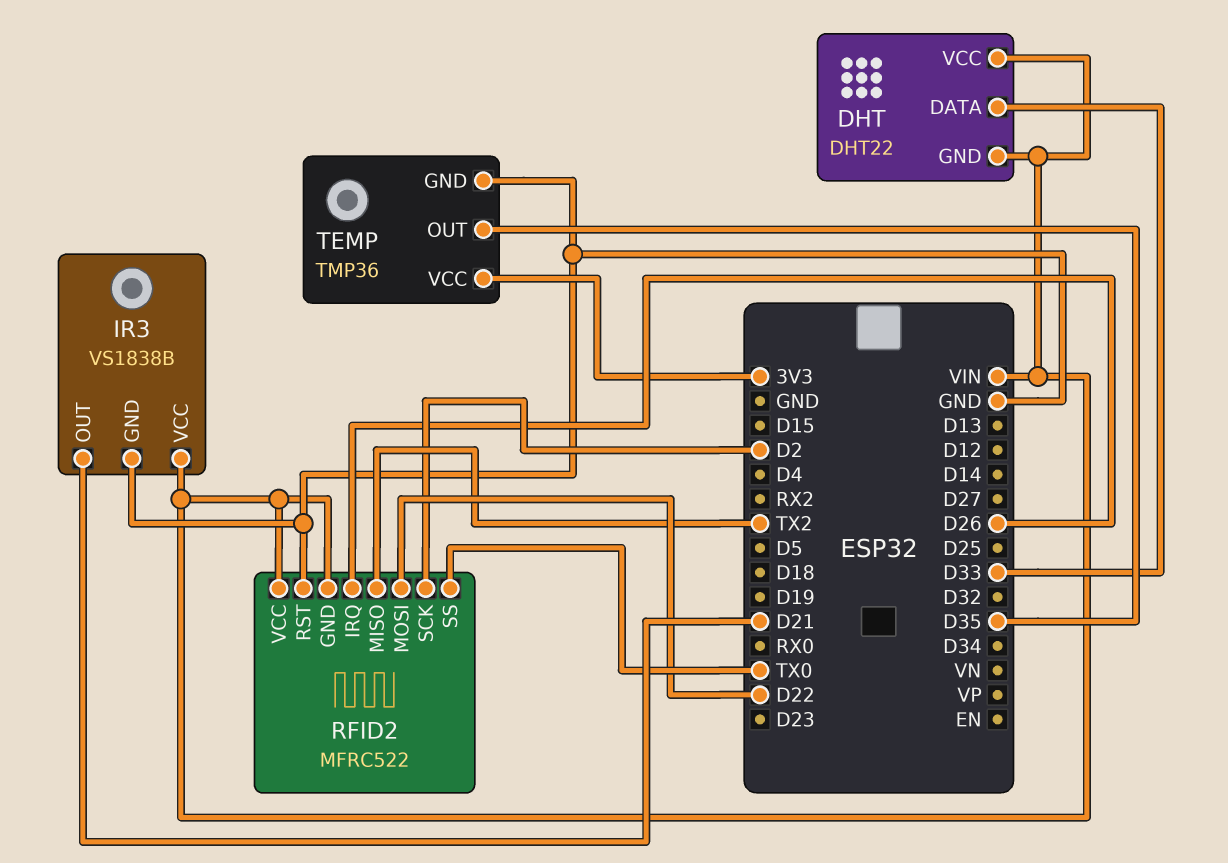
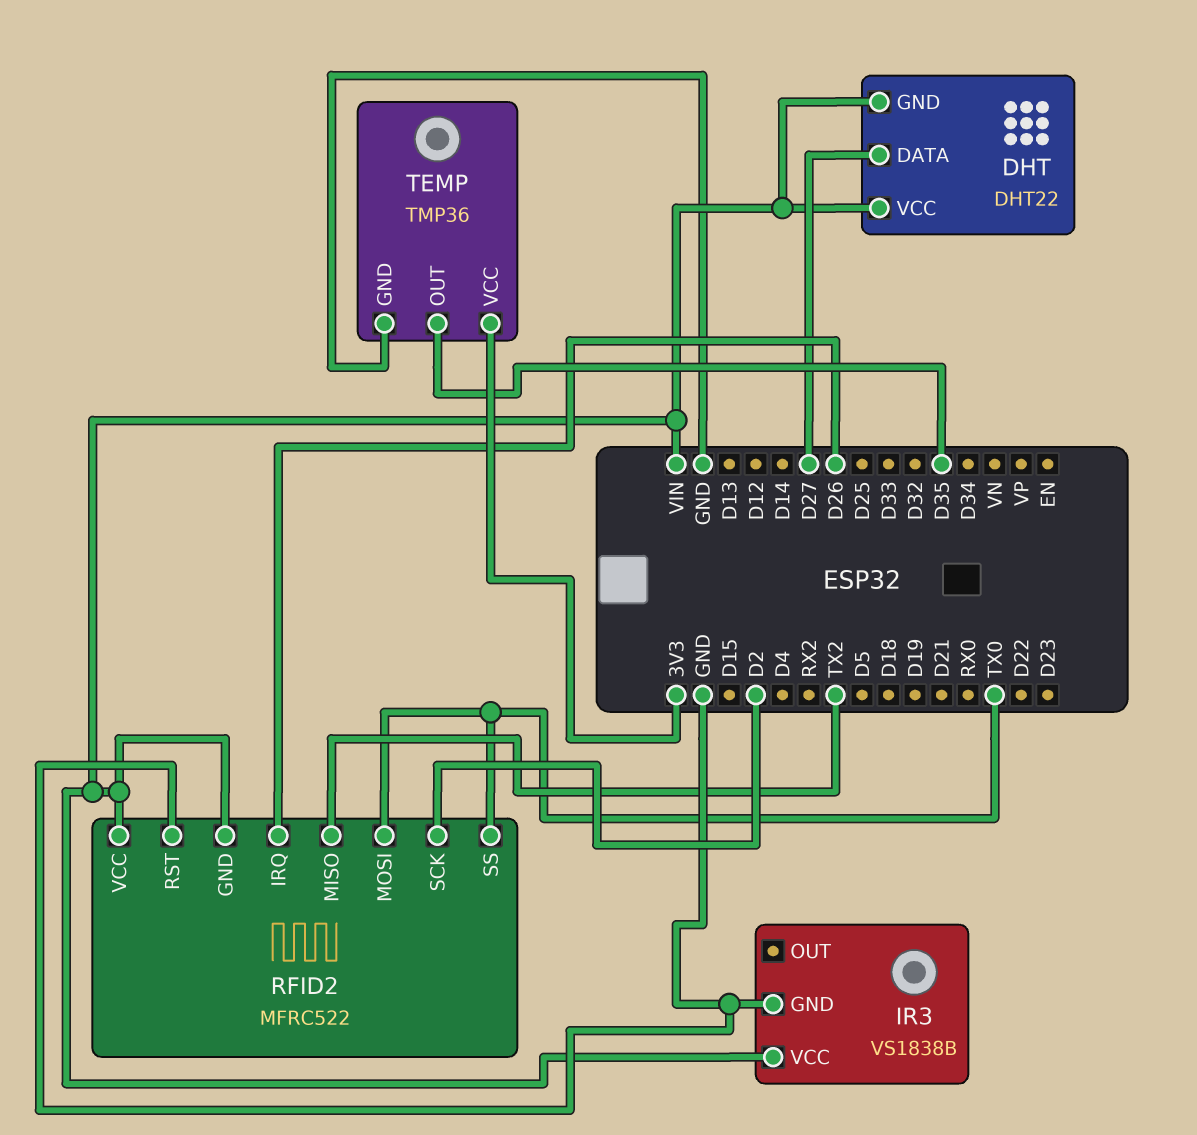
DHT pin DATA: D33 -> D27
IR3 pin OUT: D21 -> none
RFID2 pin MOSI: D22 -> TX0

